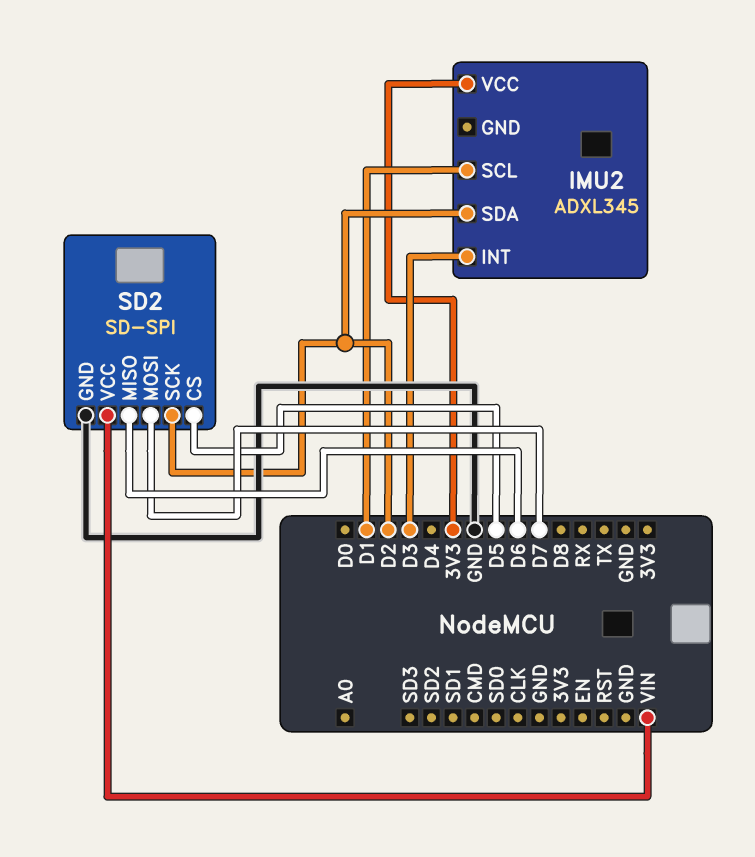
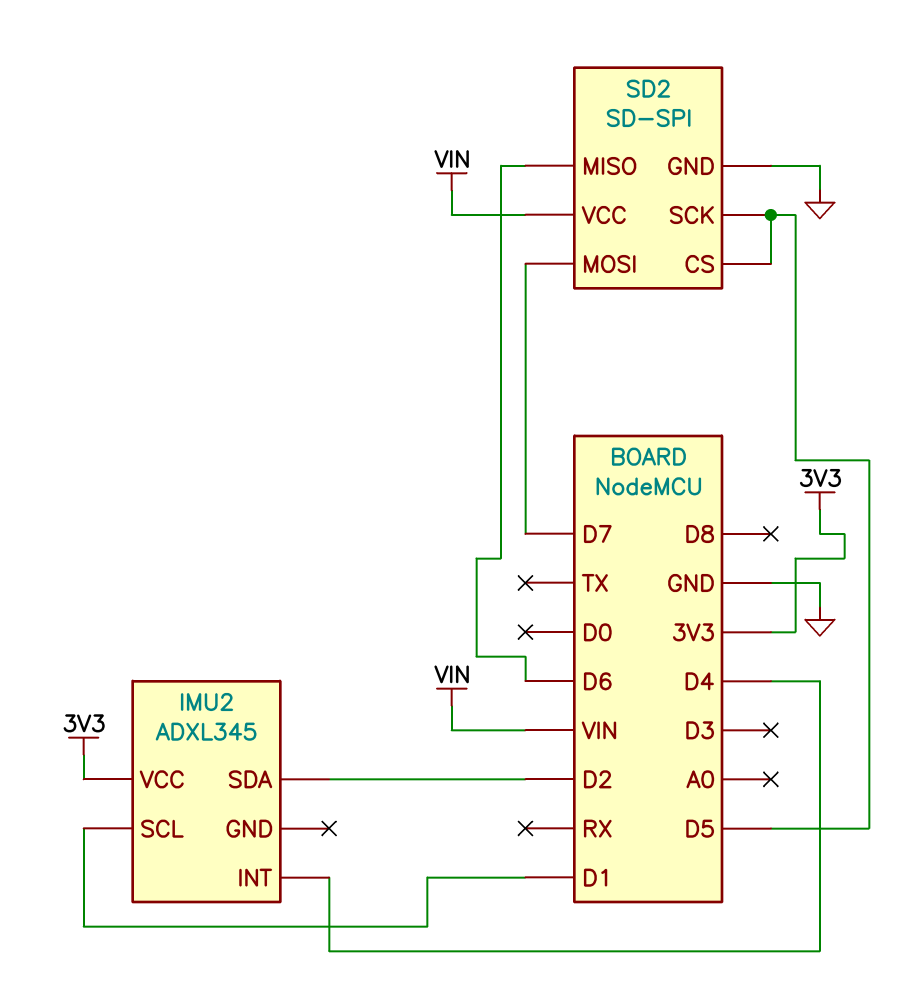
IMU2 pin INT: D3 -> D4
SD2 pin SCK: D2 -> D5

